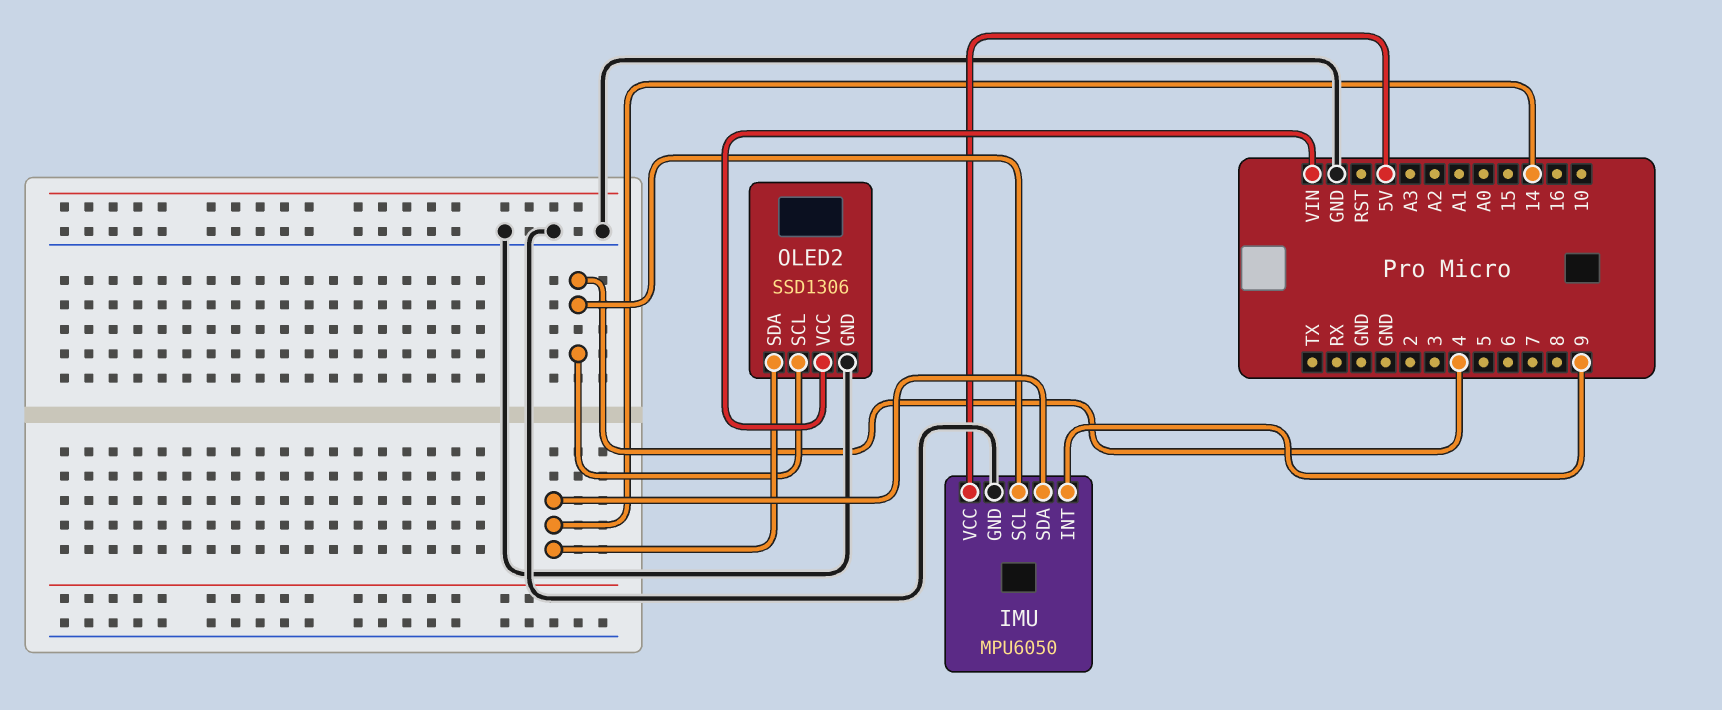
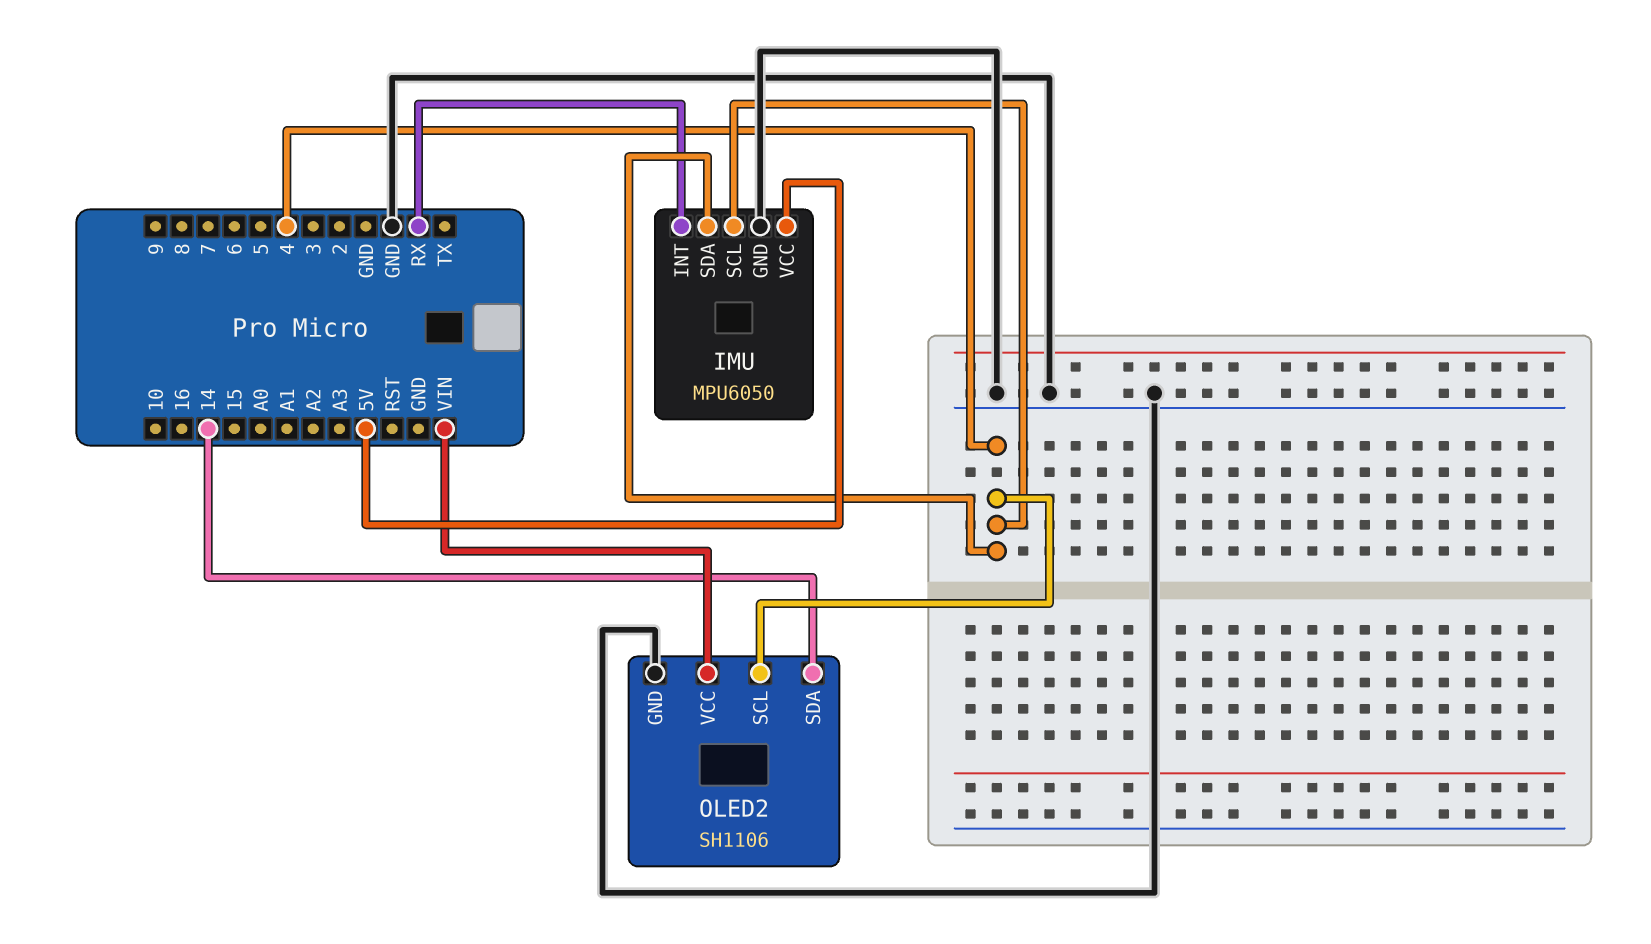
IMU pin INT: 9 -> RX
IMU pin SDA: 14 -> 4
OLED2: SSD1306 -> SH1106

